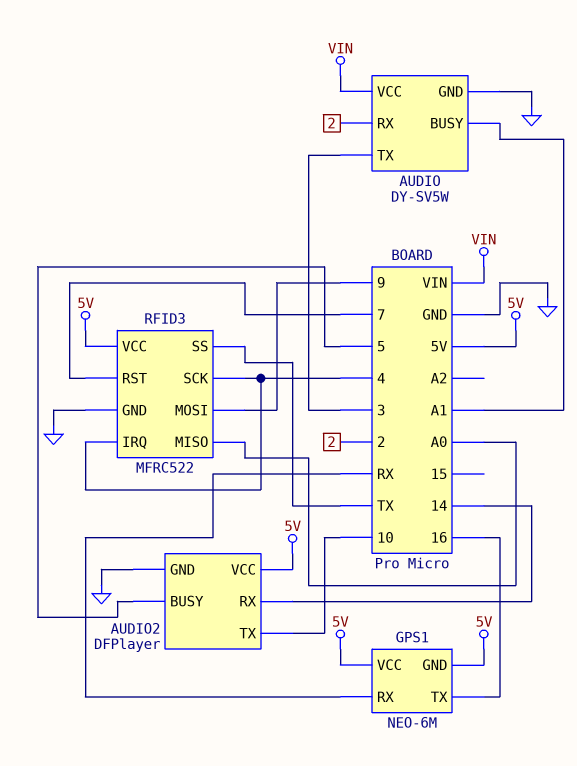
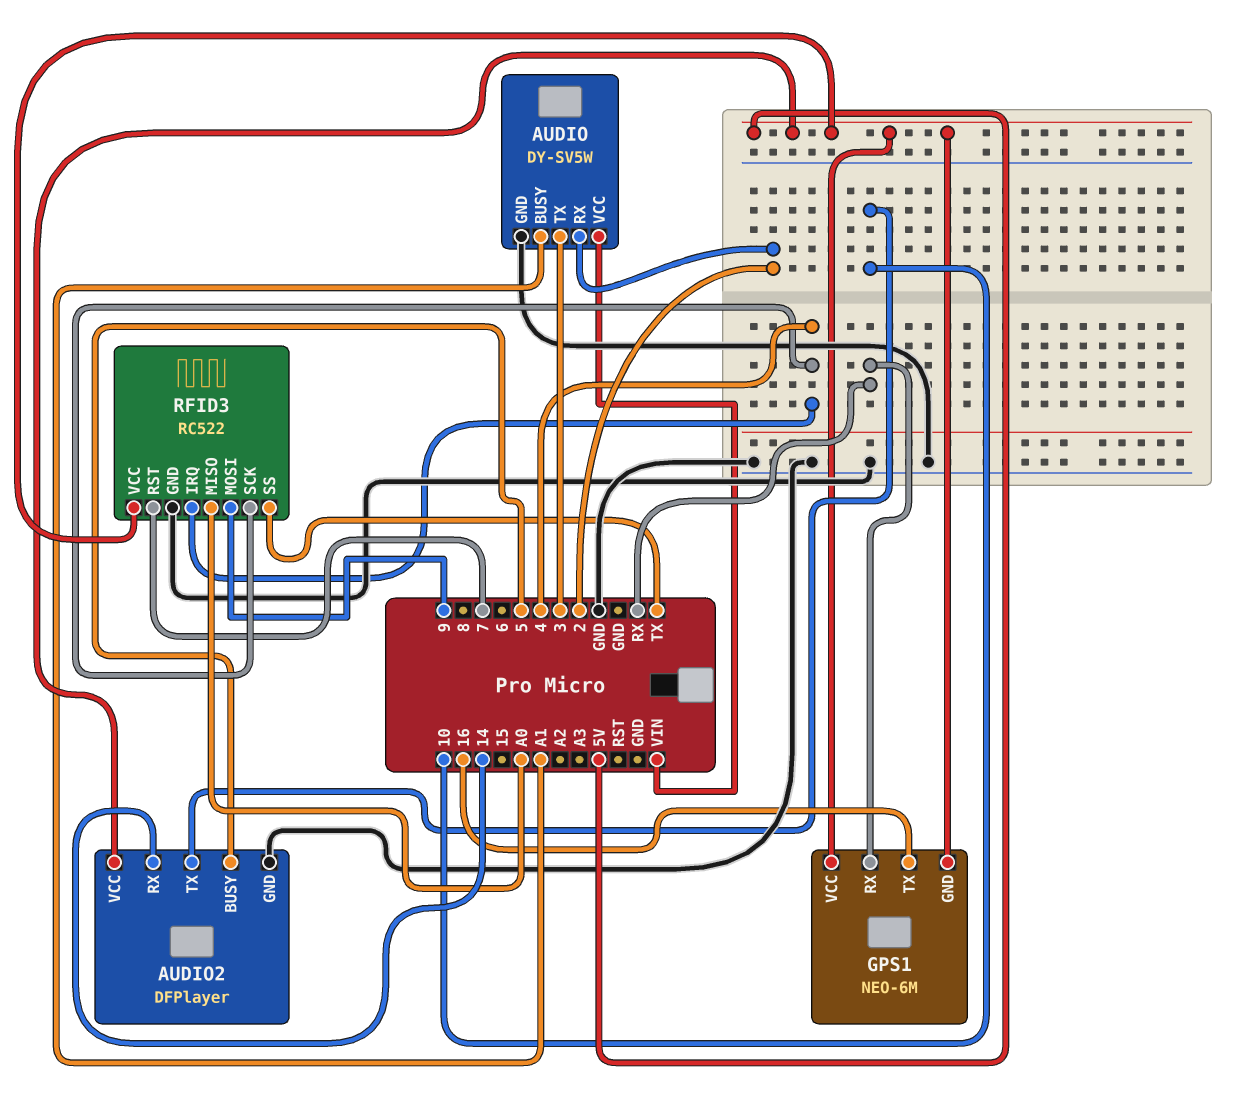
RFID3: MFRC522 -> RC522

